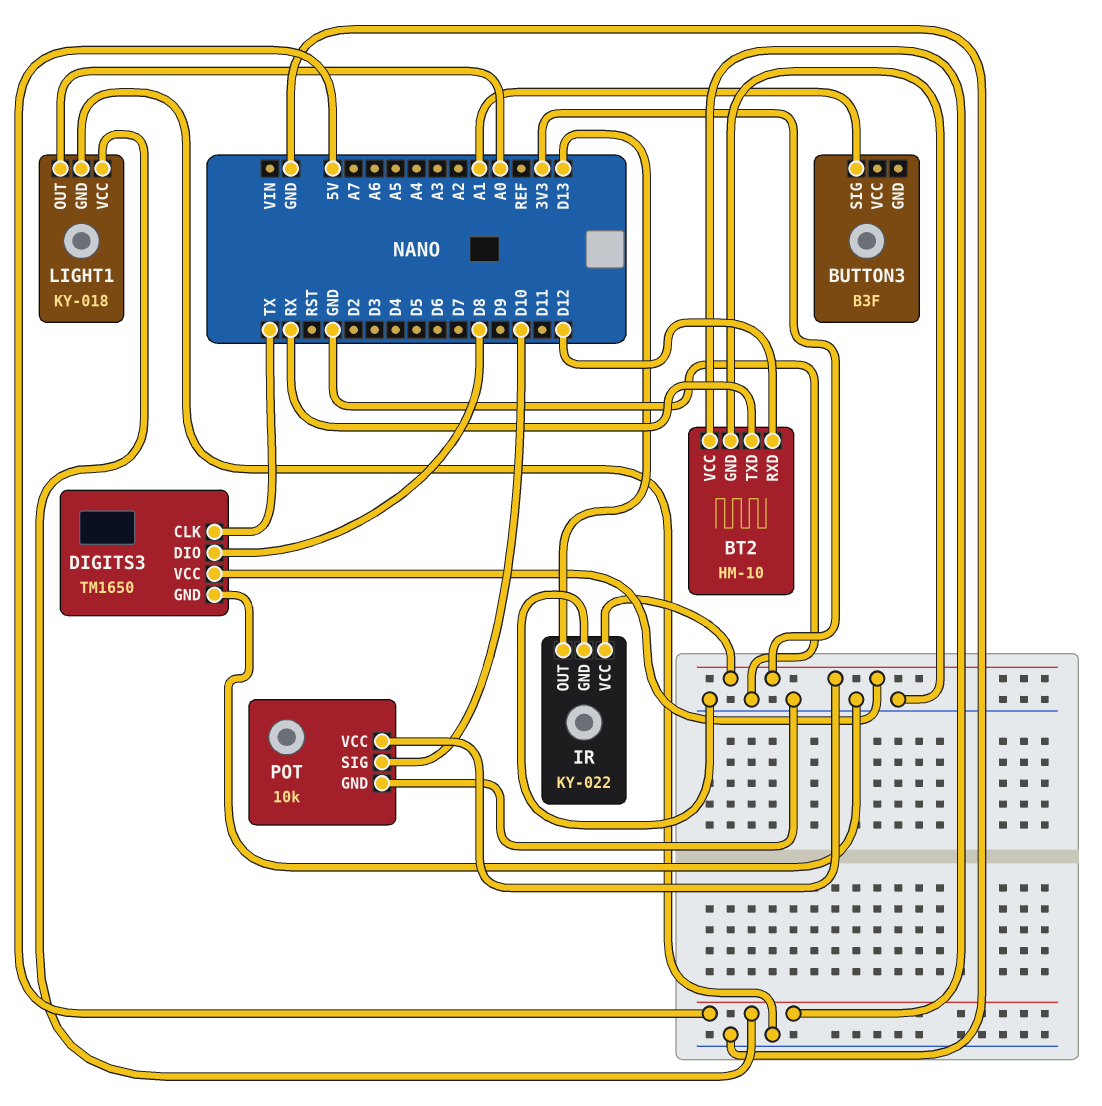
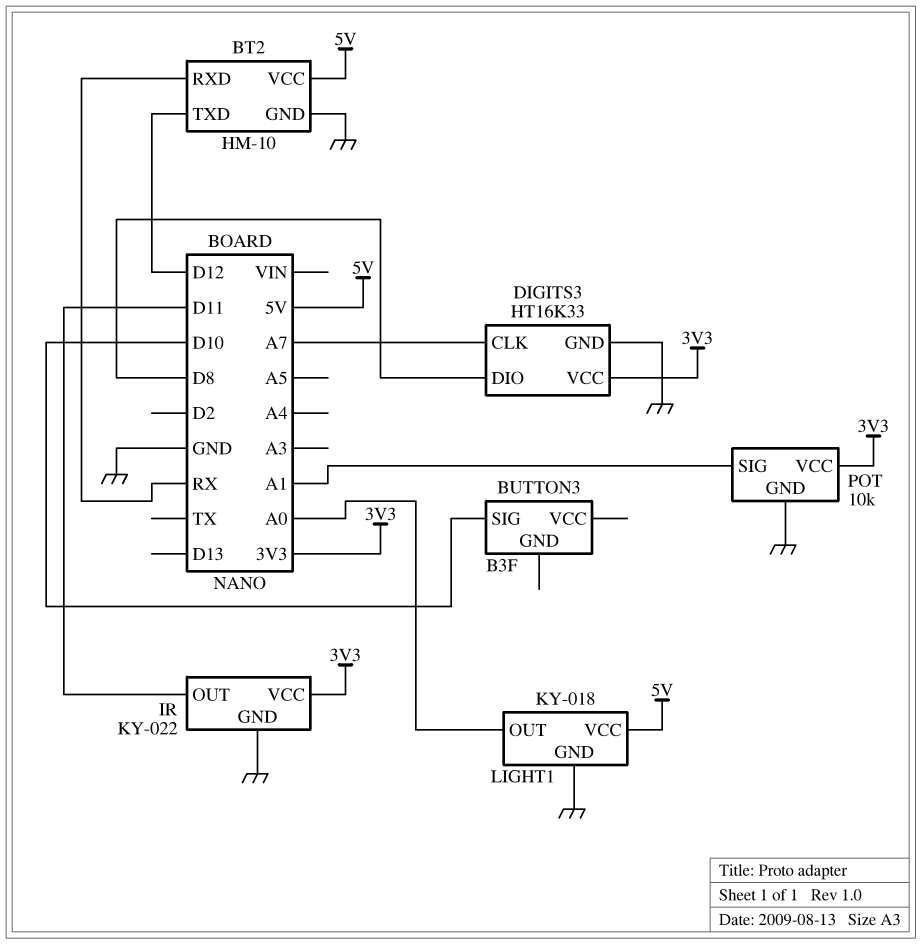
BT2 pin RXD: D12 -> RX
BT2 pin TXD: RX -> D12
BUTTON3 pin SIG: A1 -> D10
DIGITS3: TM1650 -> HT16K33
DIGITS3 pin CLK: TX -> A7
IR pin OUT: D13 -> D11
POT pin SIG: D10 -> A1

